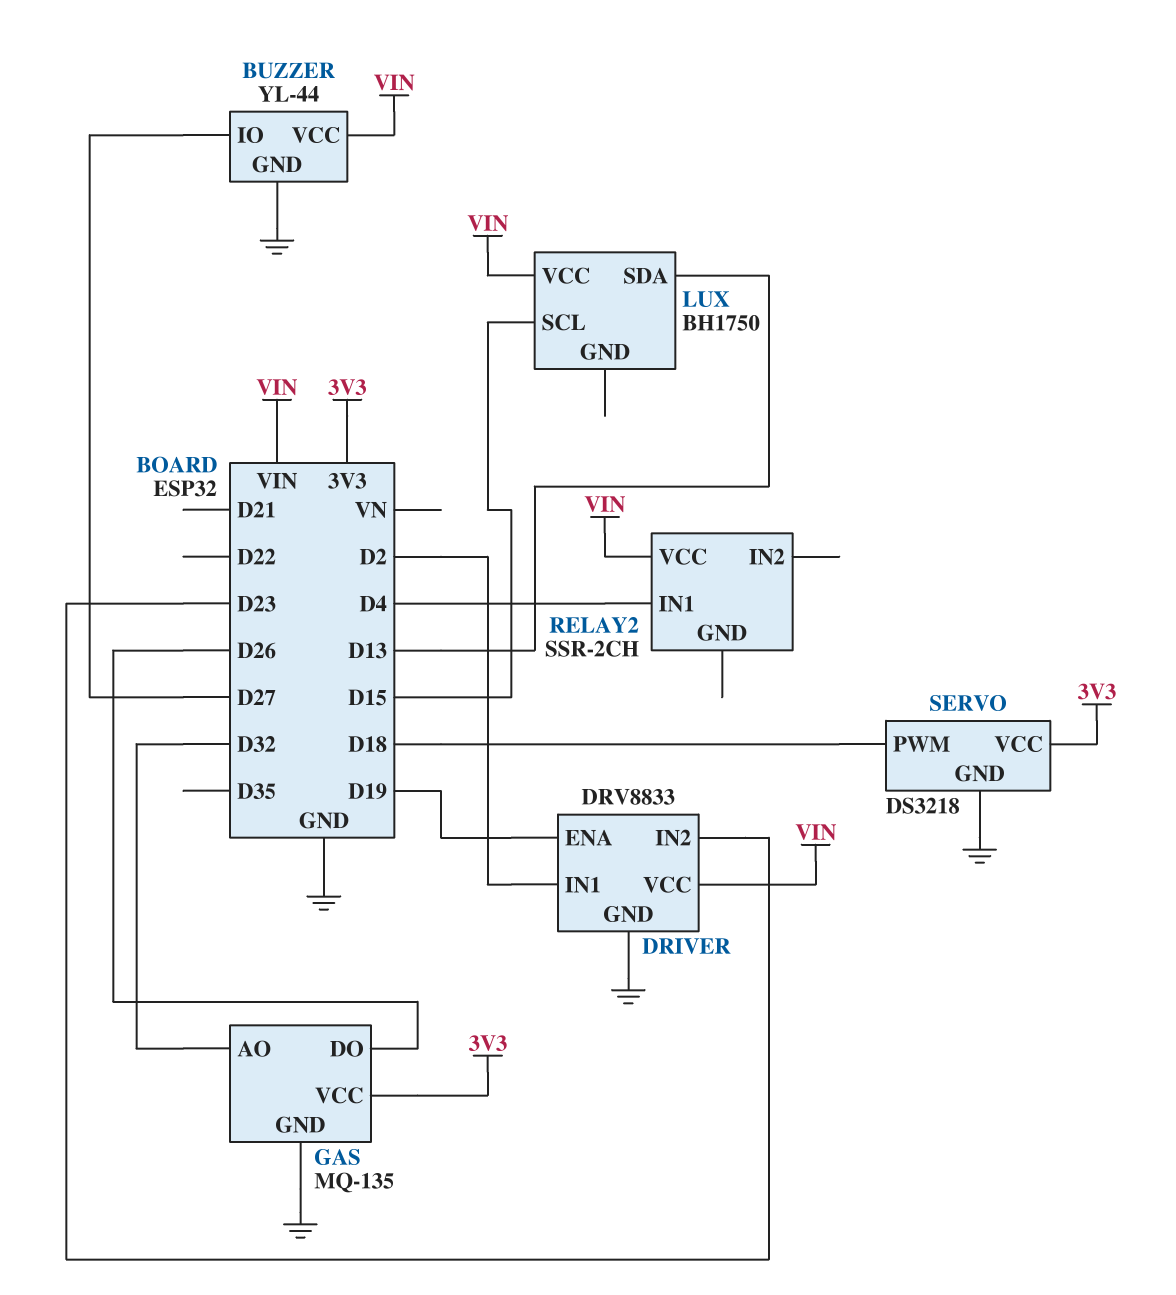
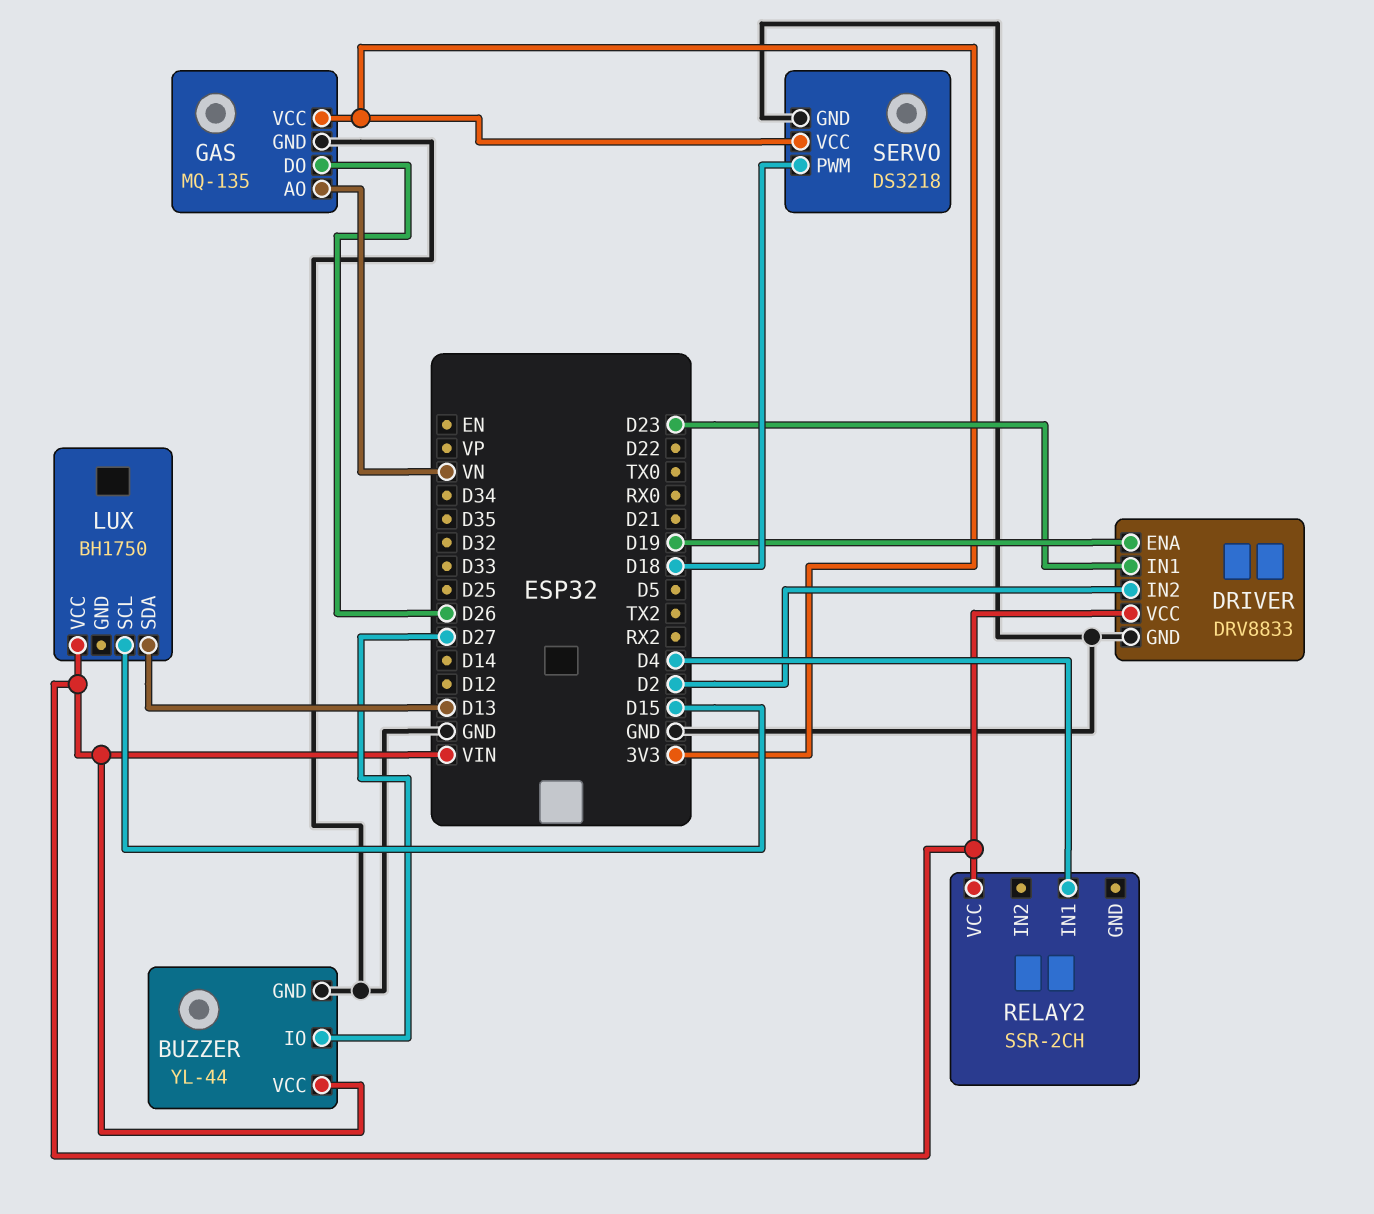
DRIVER pin IN1: D2 -> D23
DRIVER pin IN2: D23 -> D2
GAS pin AO: D32 -> VN

